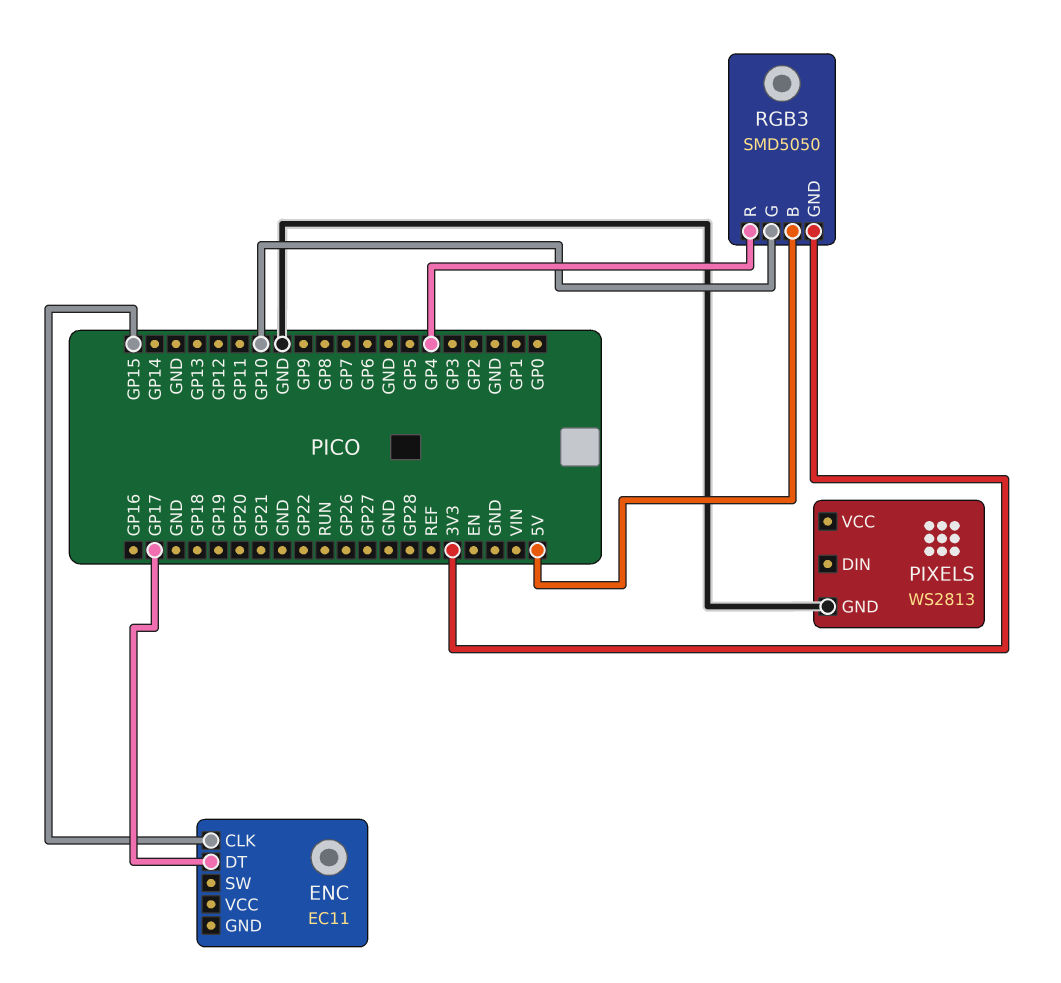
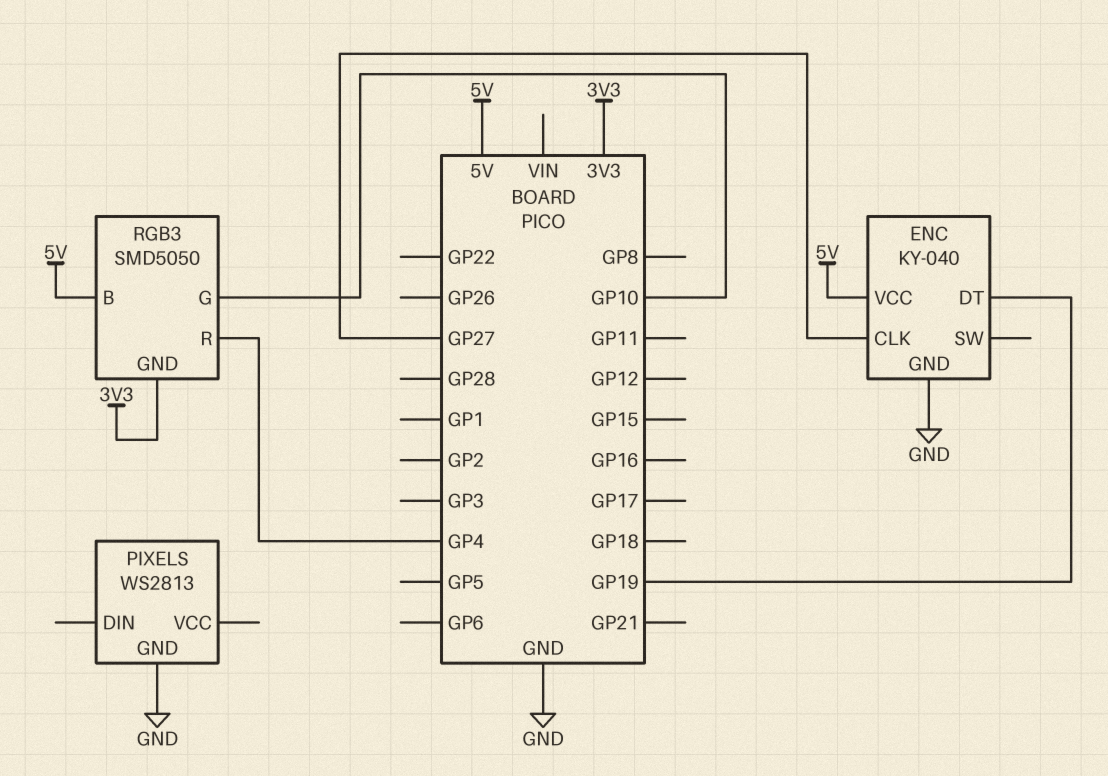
ENC: EC11 -> KY-040
ENC pin CLK: GP15 -> GP27
ENC pin DT: GP17 -> GP19
ENC pin GND: none -> GND
ENC pin VCC: none -> 5V

